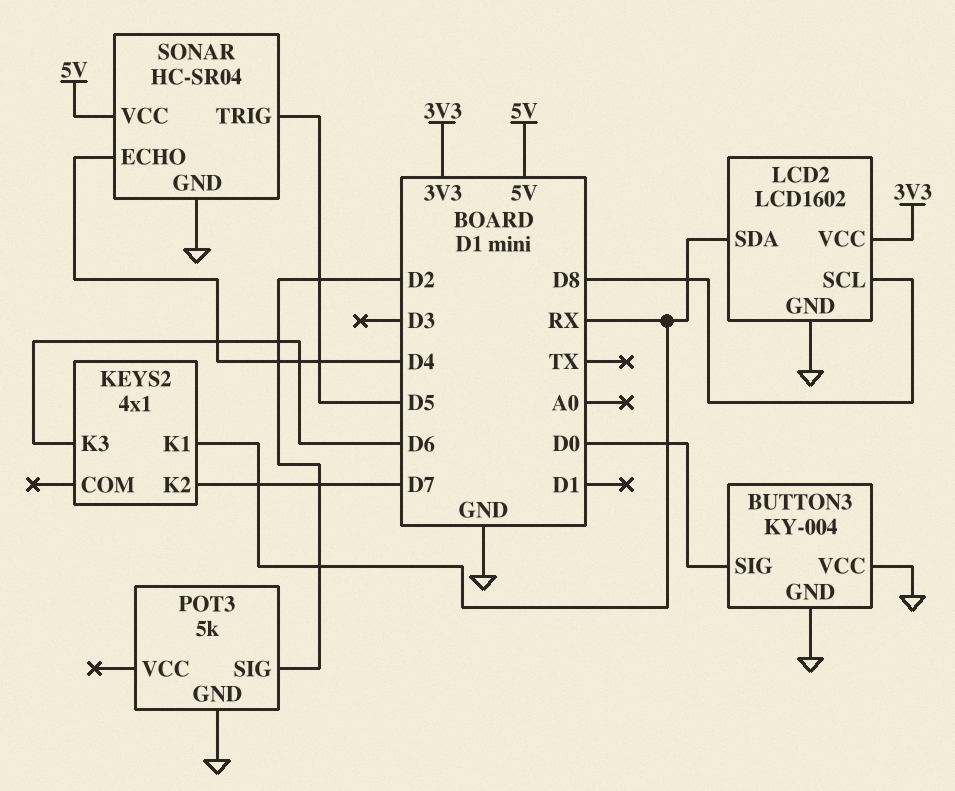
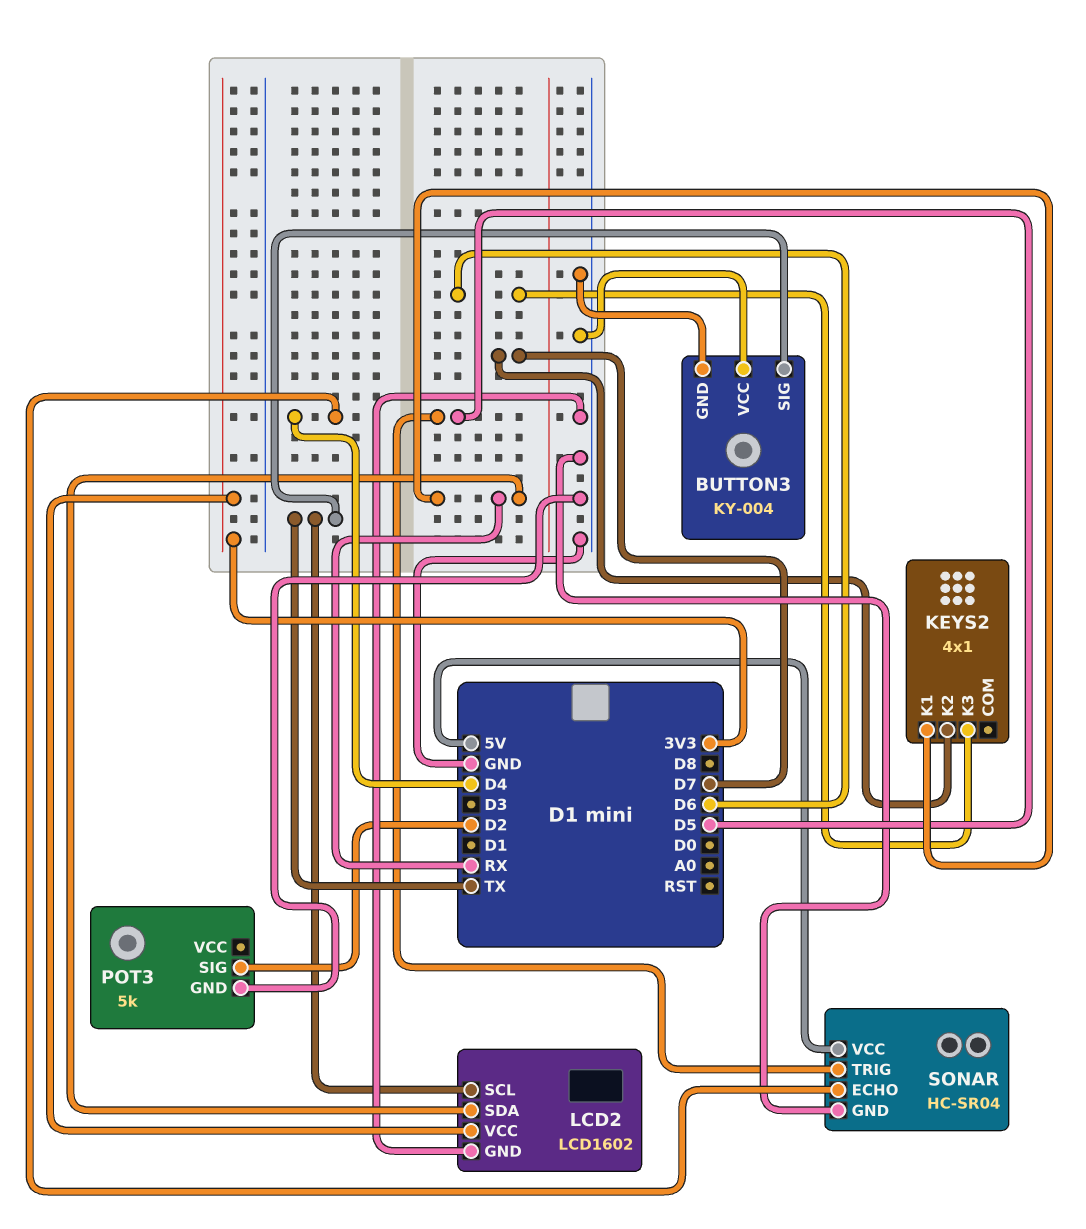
BUTTON3 pin SIG: D0 -> TX
LCD2 pin SCL: D8 -> TX

